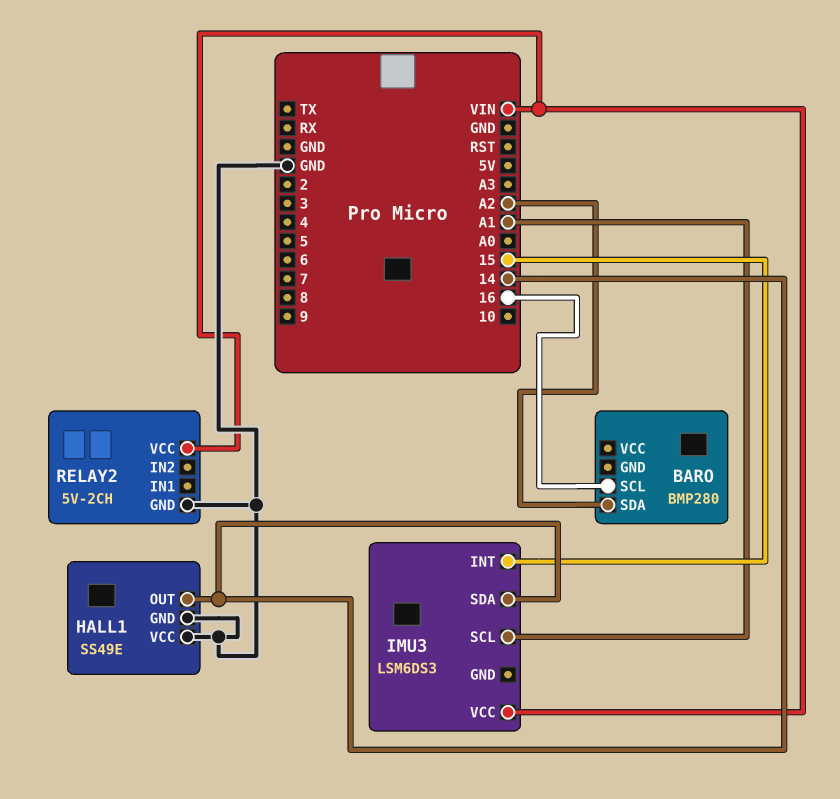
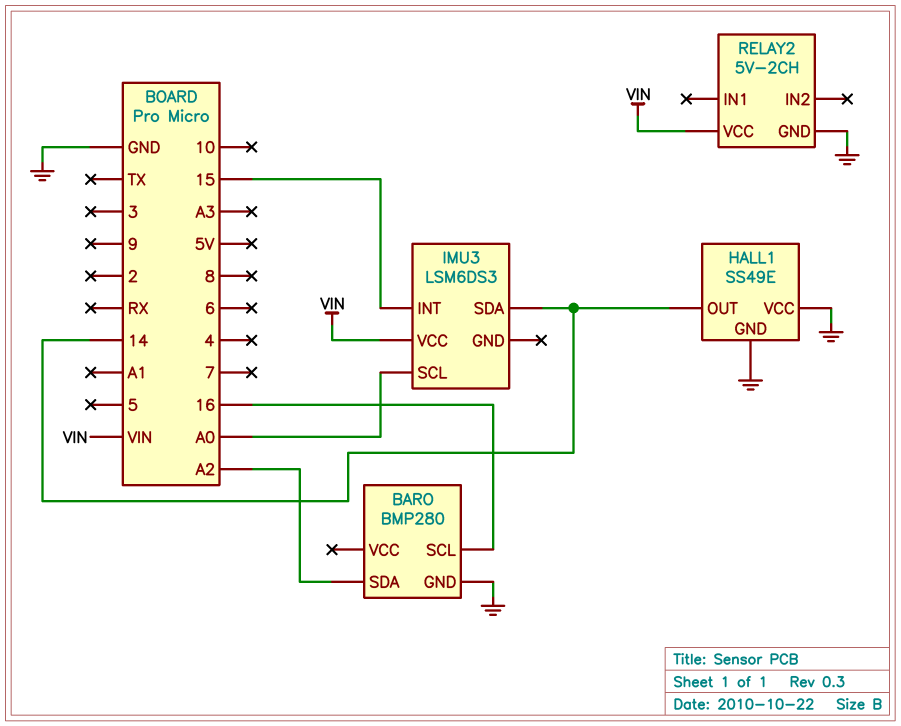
BARO pin GND: none -> GND
IMU3 pin SCL: A1 -> A0

